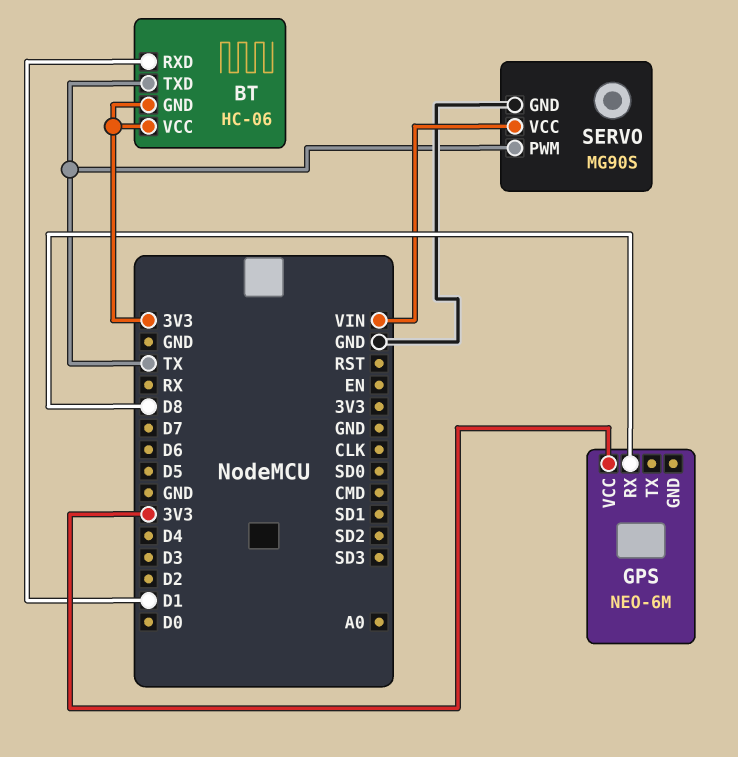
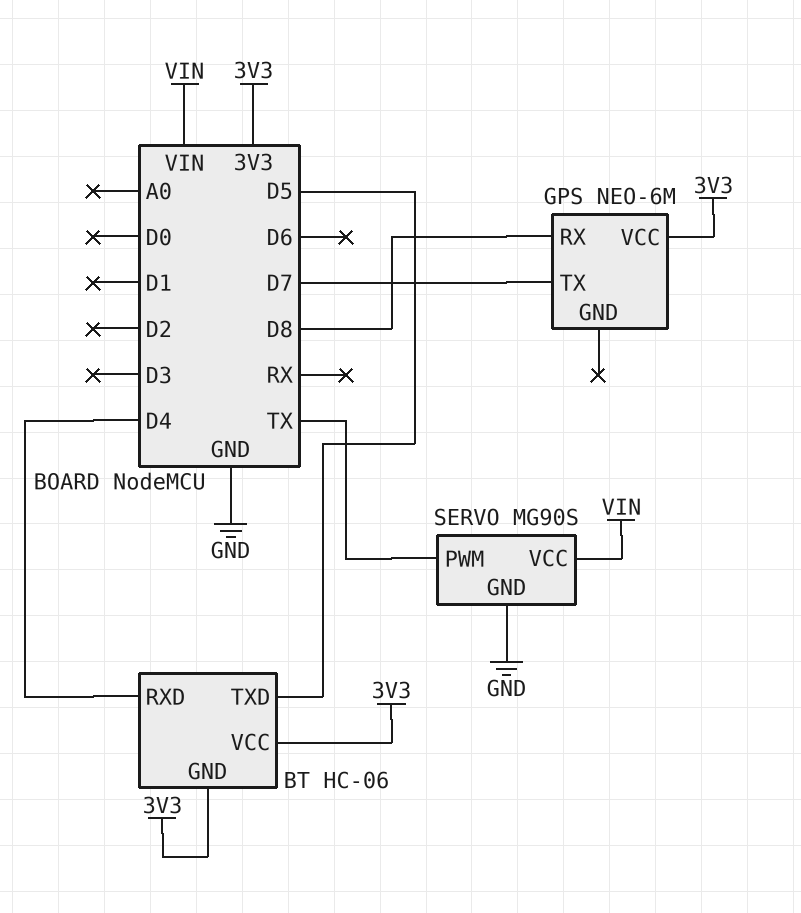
BT pin RXD: D1 -> D4
BT pin TXD: TX -> D5
GPS pin TX: none -> D7

